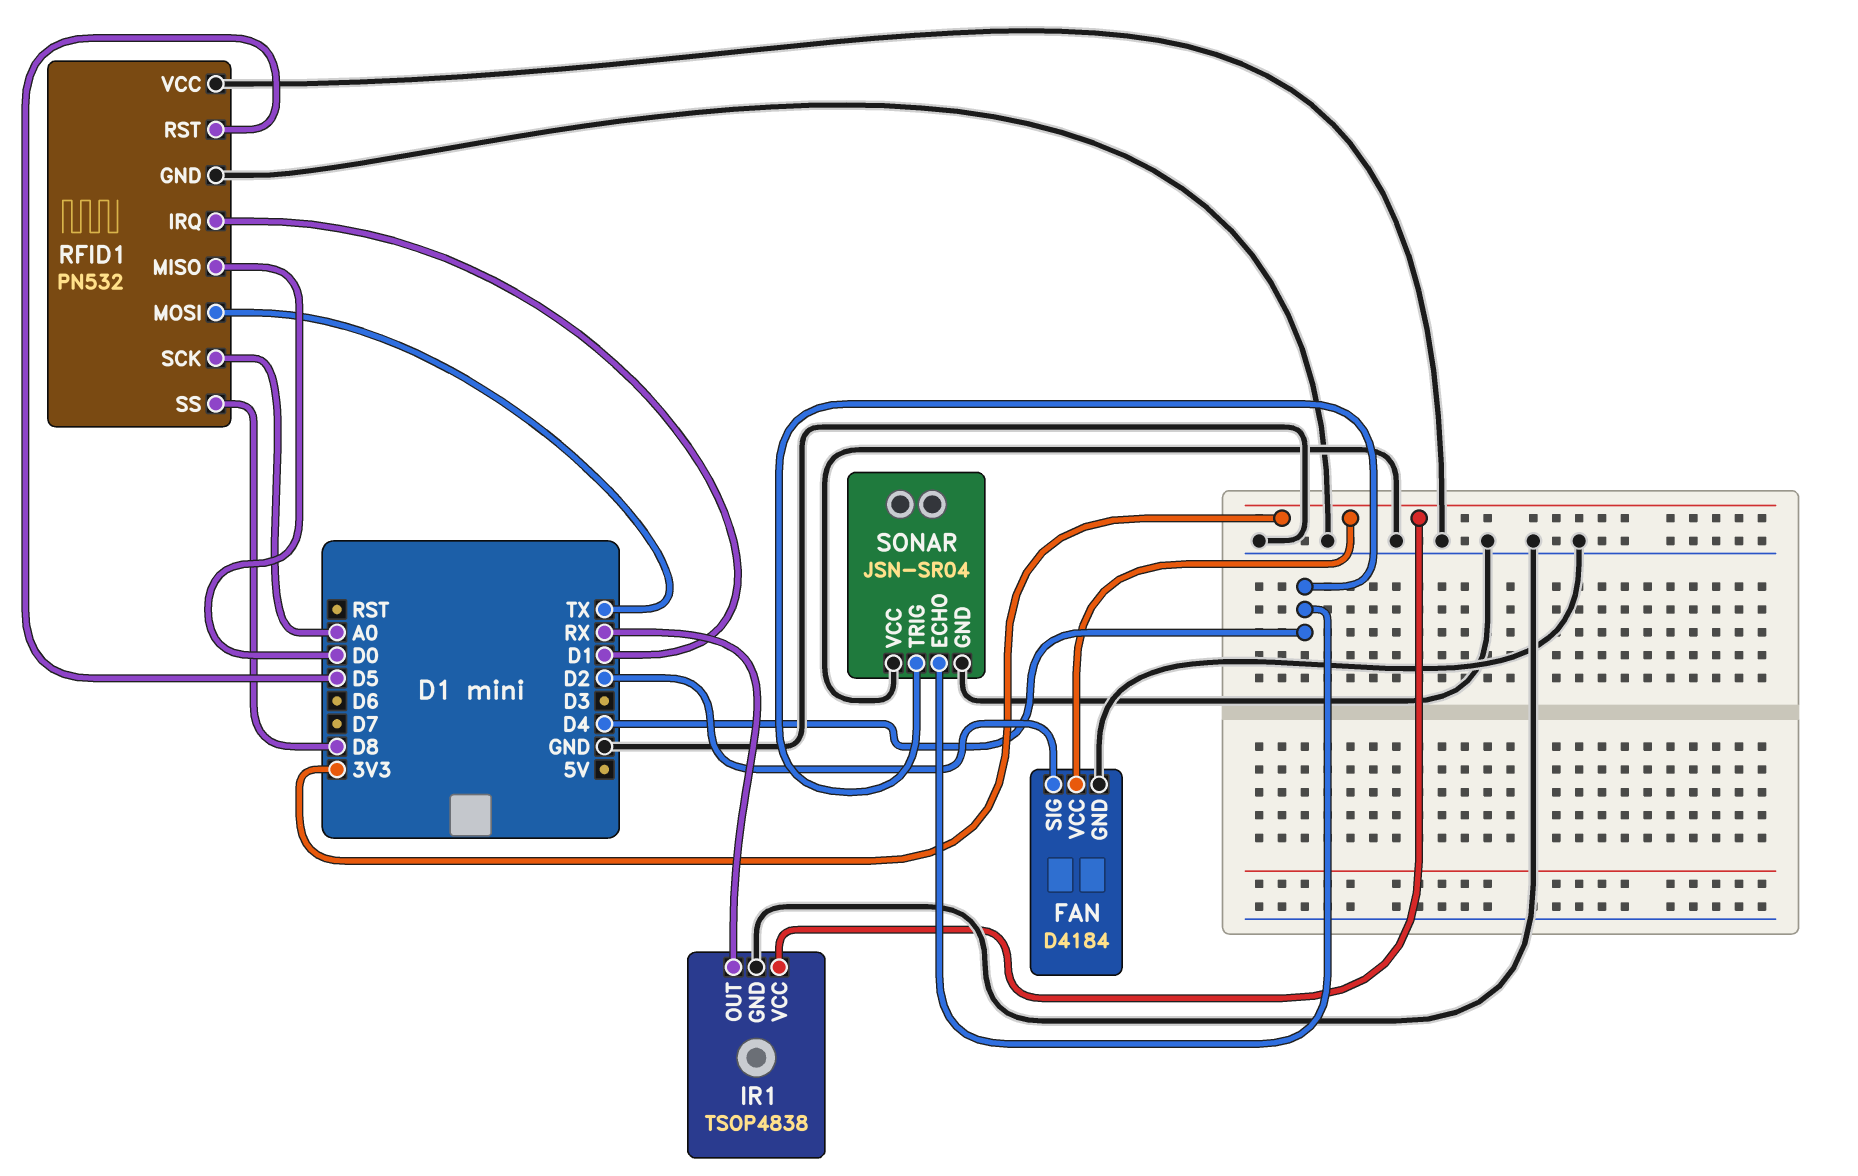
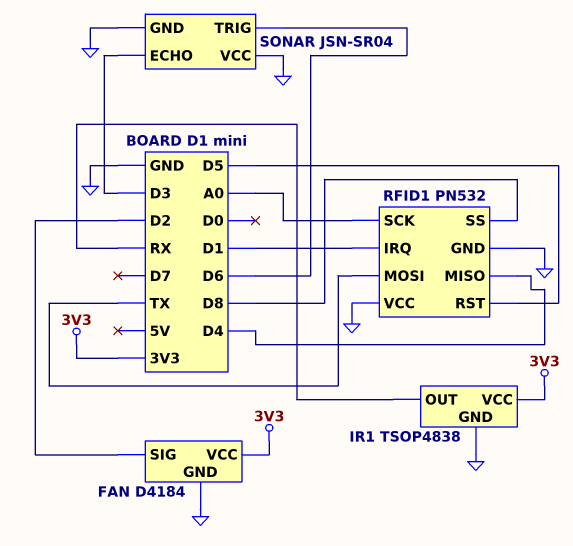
RFID1 pin MISO: D0 -> D4
SONAR pin ECHO: D4 -> D3
SONAR pin TRIG: D4 -> D6

